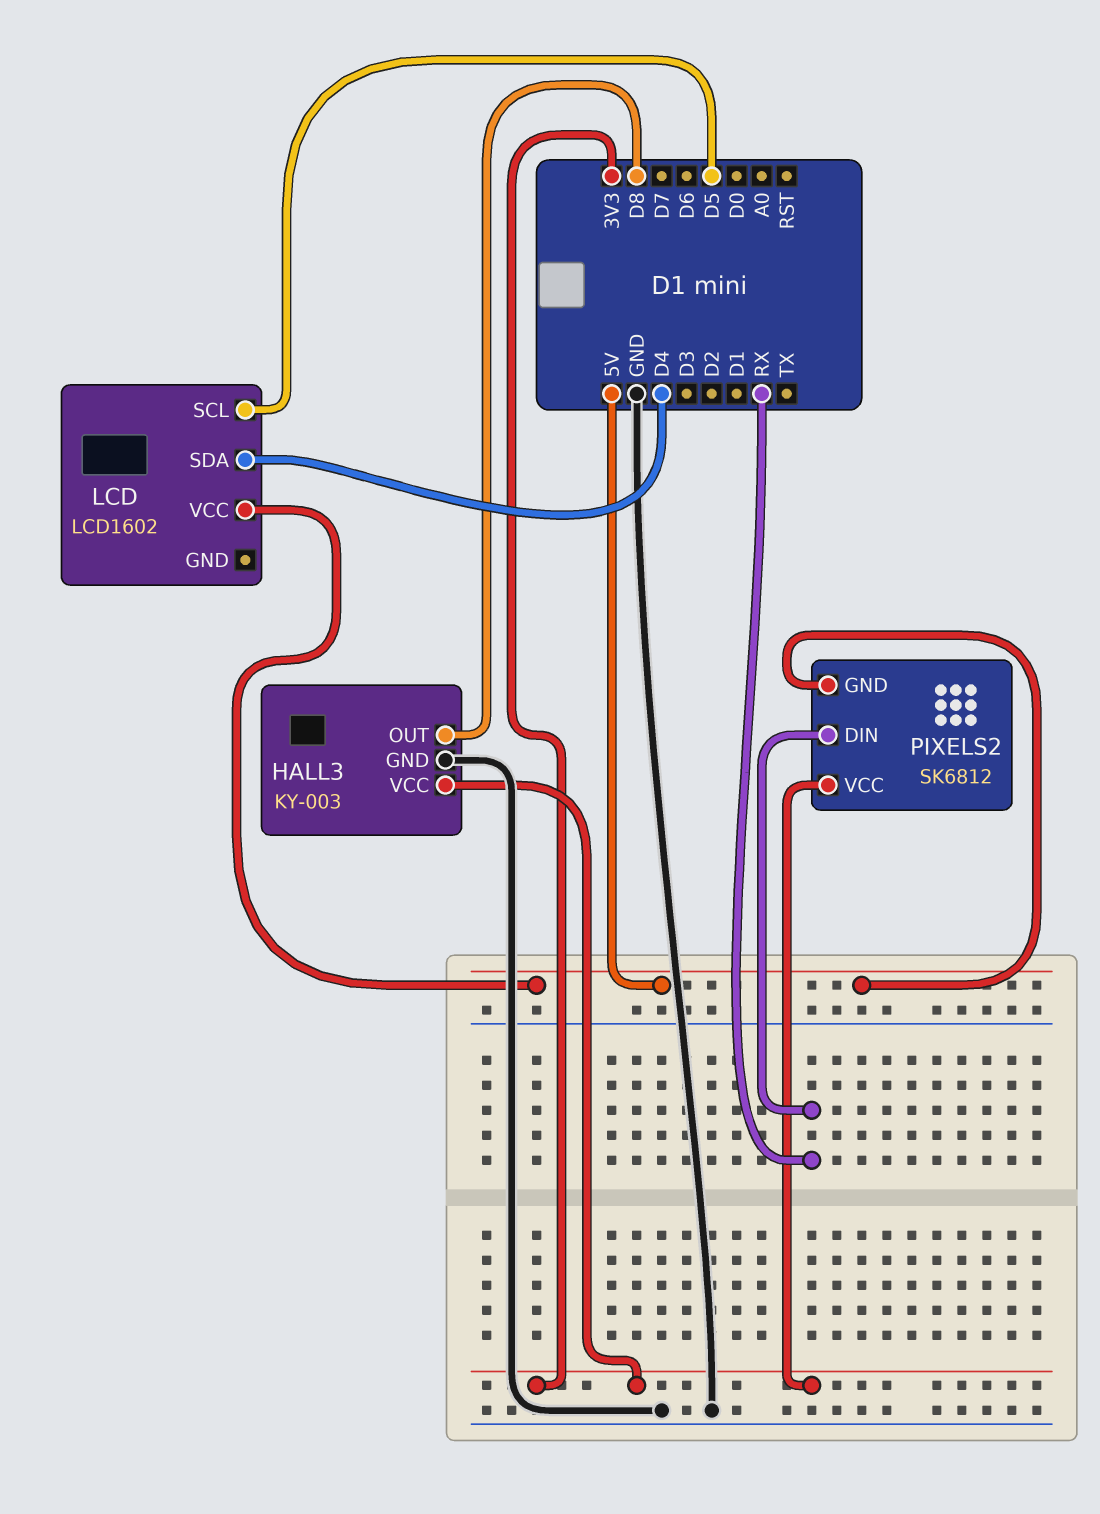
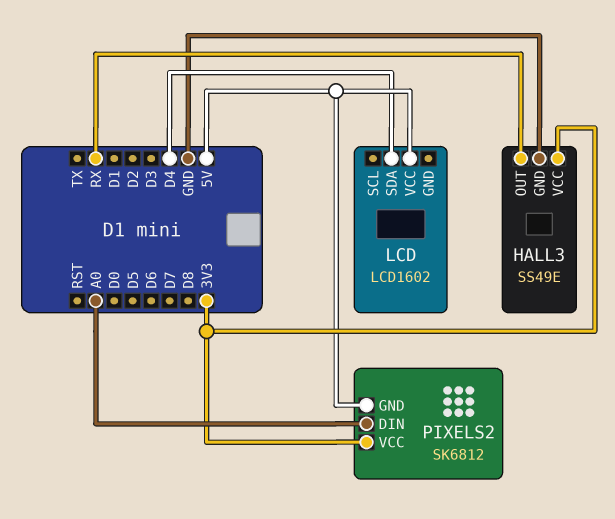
HALL3: KY-003 -> SS49E
HALL3 pin OUT: D8 -> RX
LCD pin SCL: D5 -> none
PIXELS2 pin DIN: RX -> A0

